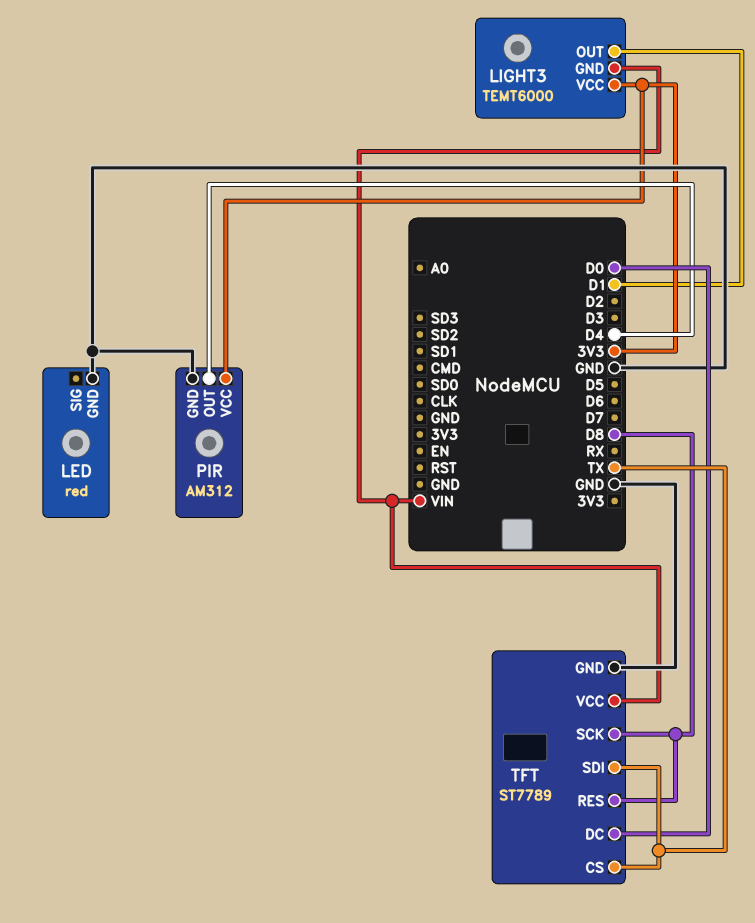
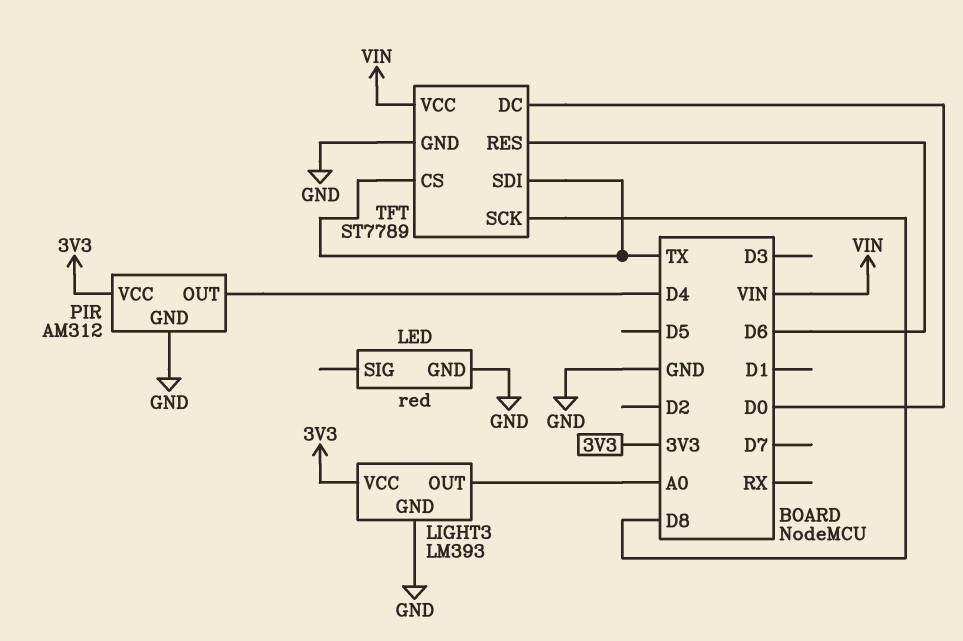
LIGHT3: TEMT6000 -> LM393
LIGHT3 pin GND: VIN -> GND
LIGHT3 pin OUT: D1 -> A0
TFT pin RES: D8 -> D6

